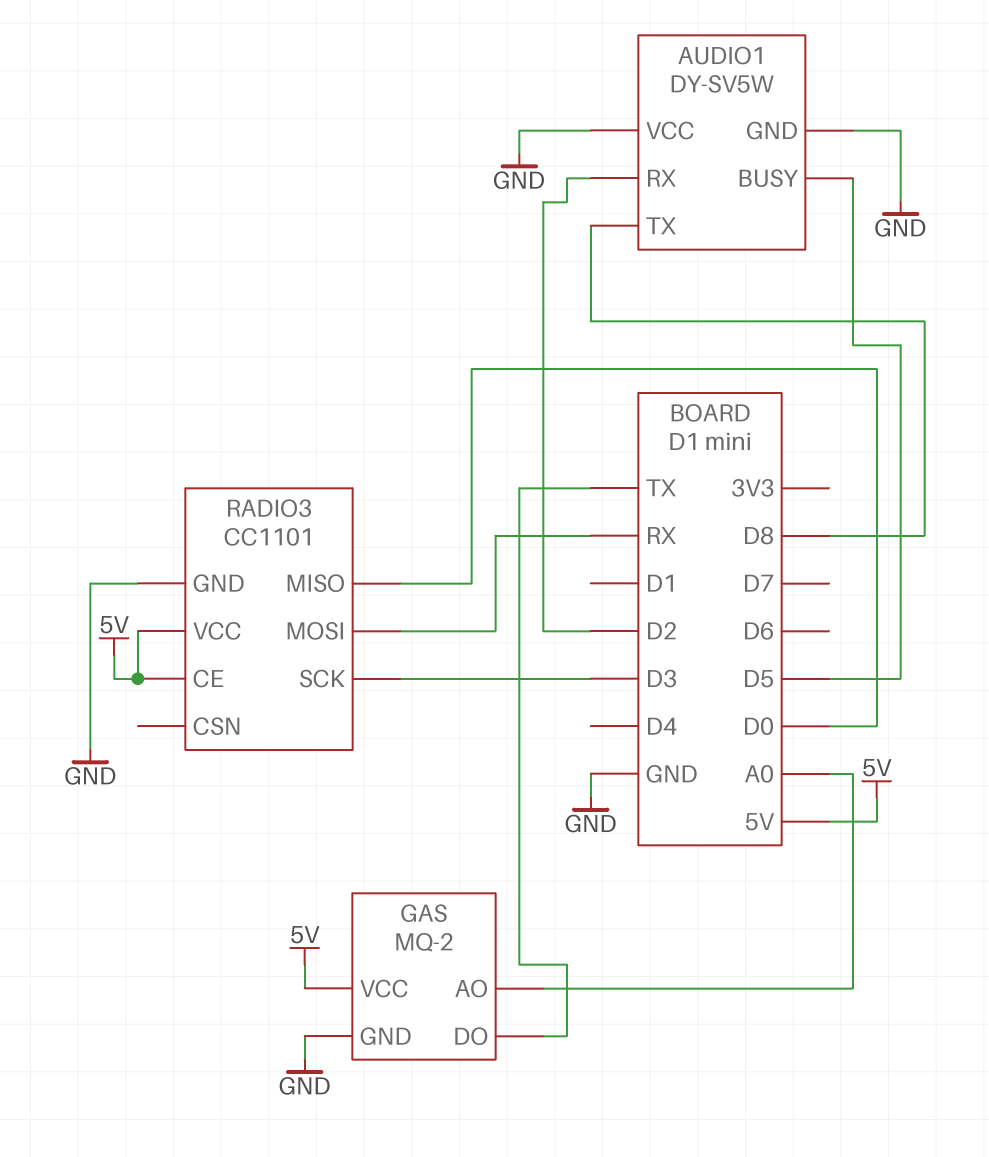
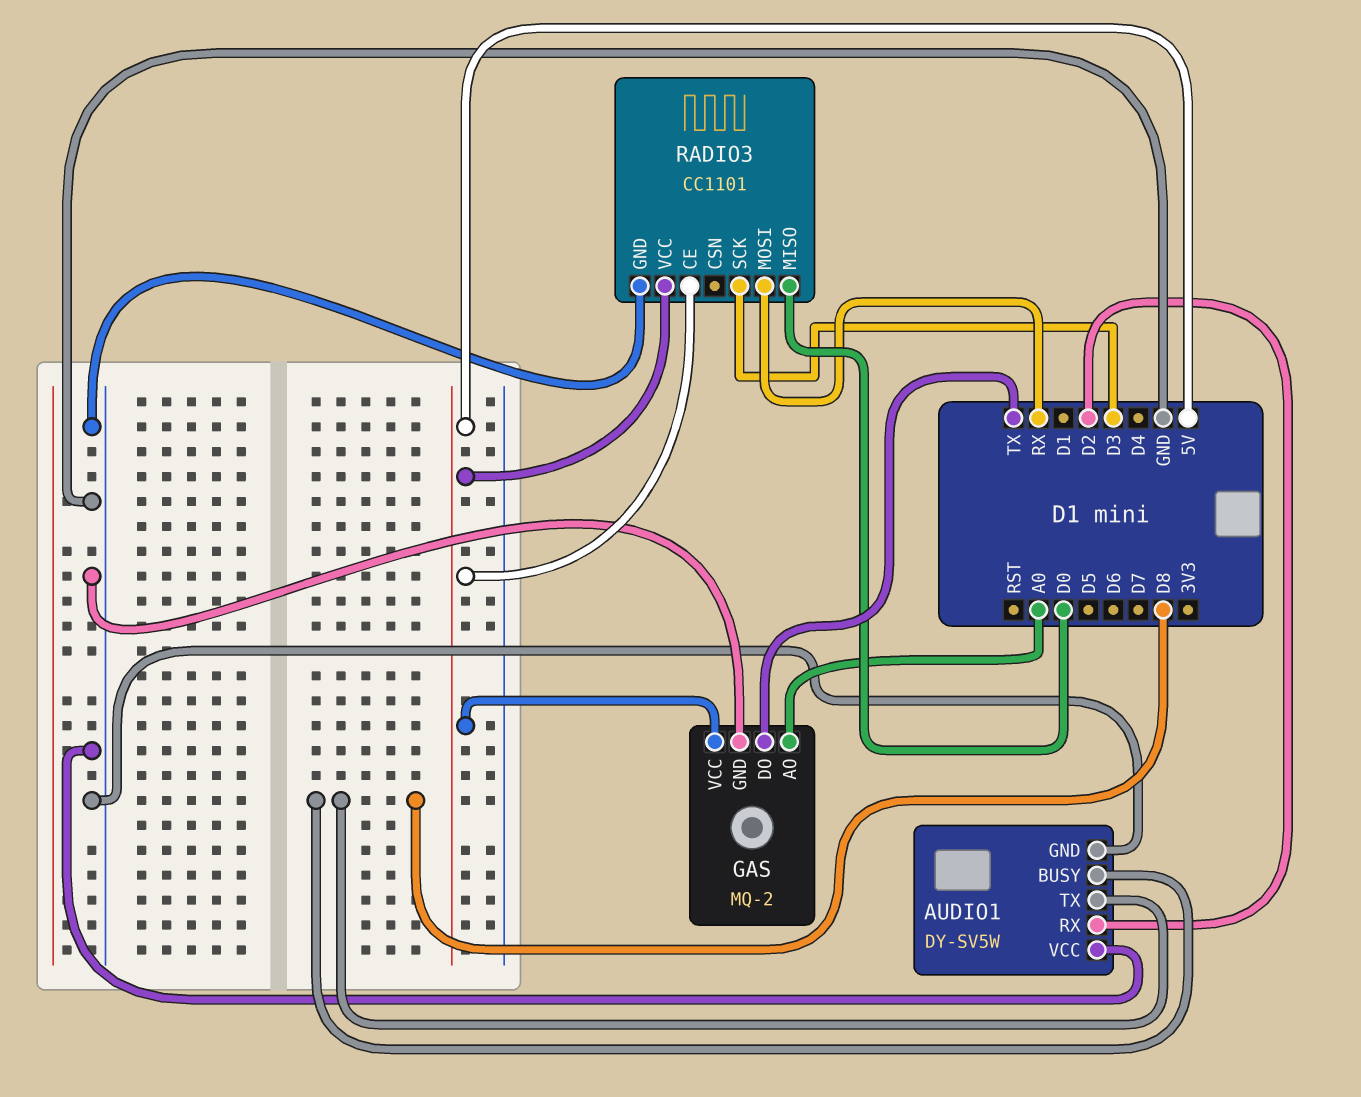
AUDIO1 pin BUSY: D5 -> D8

